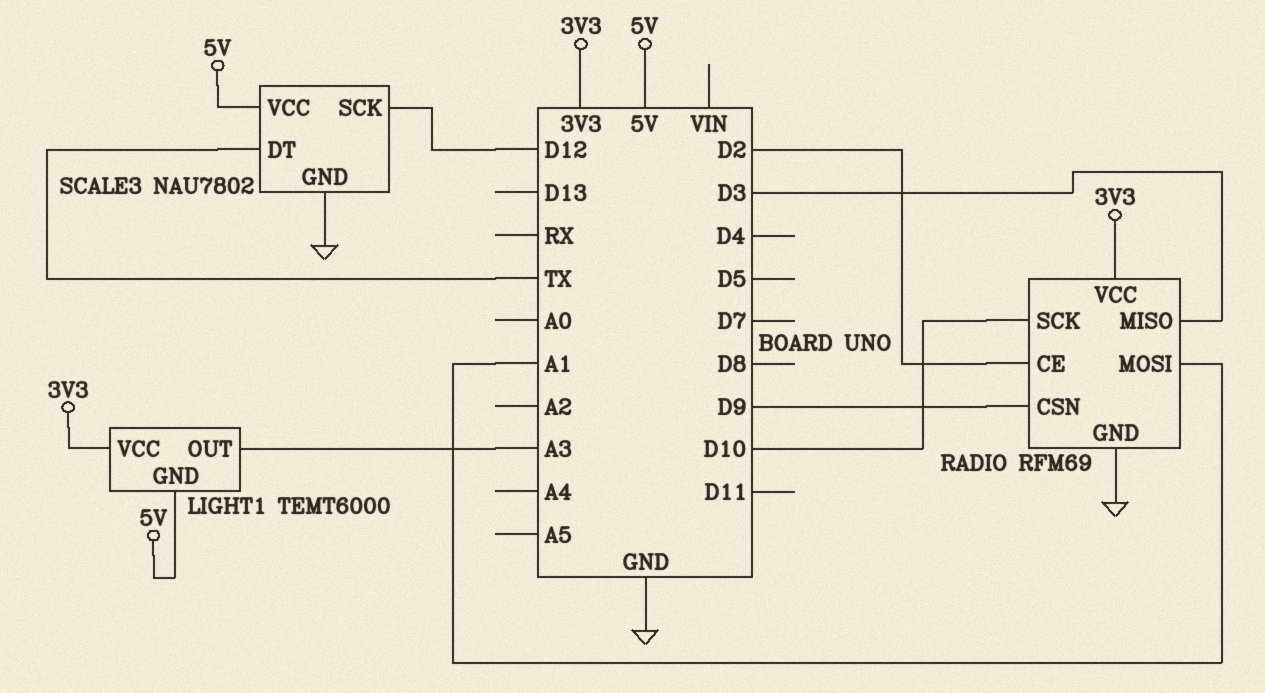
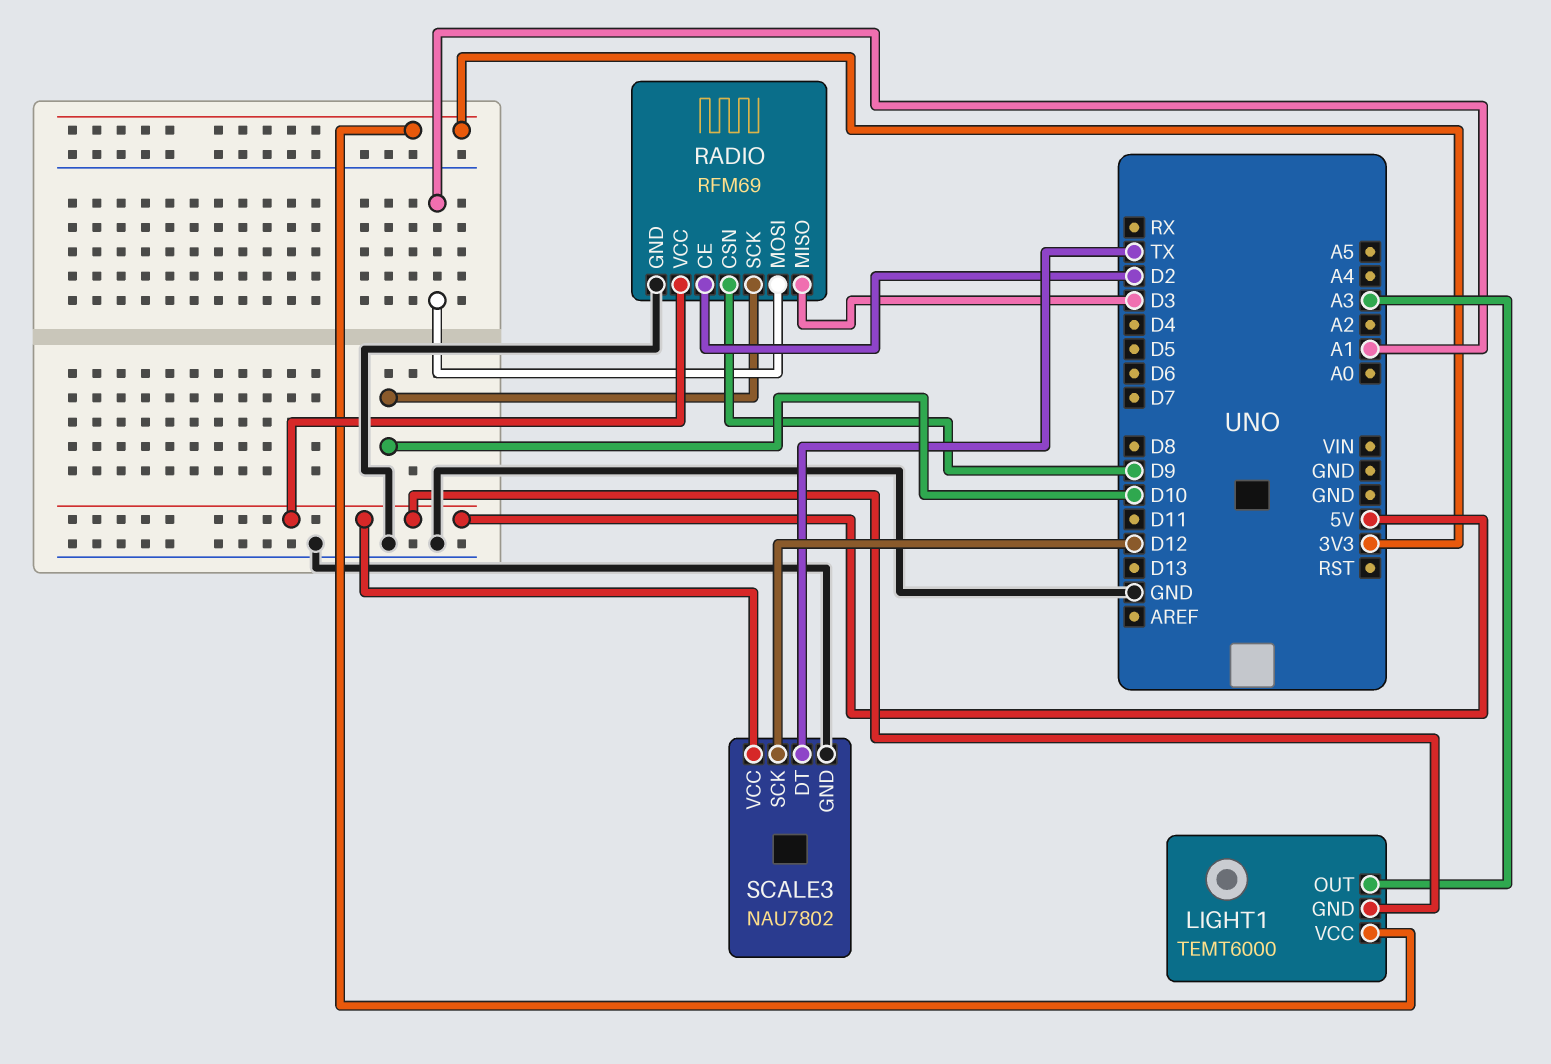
RADIO pin VCC: 3V3 -> 5V

